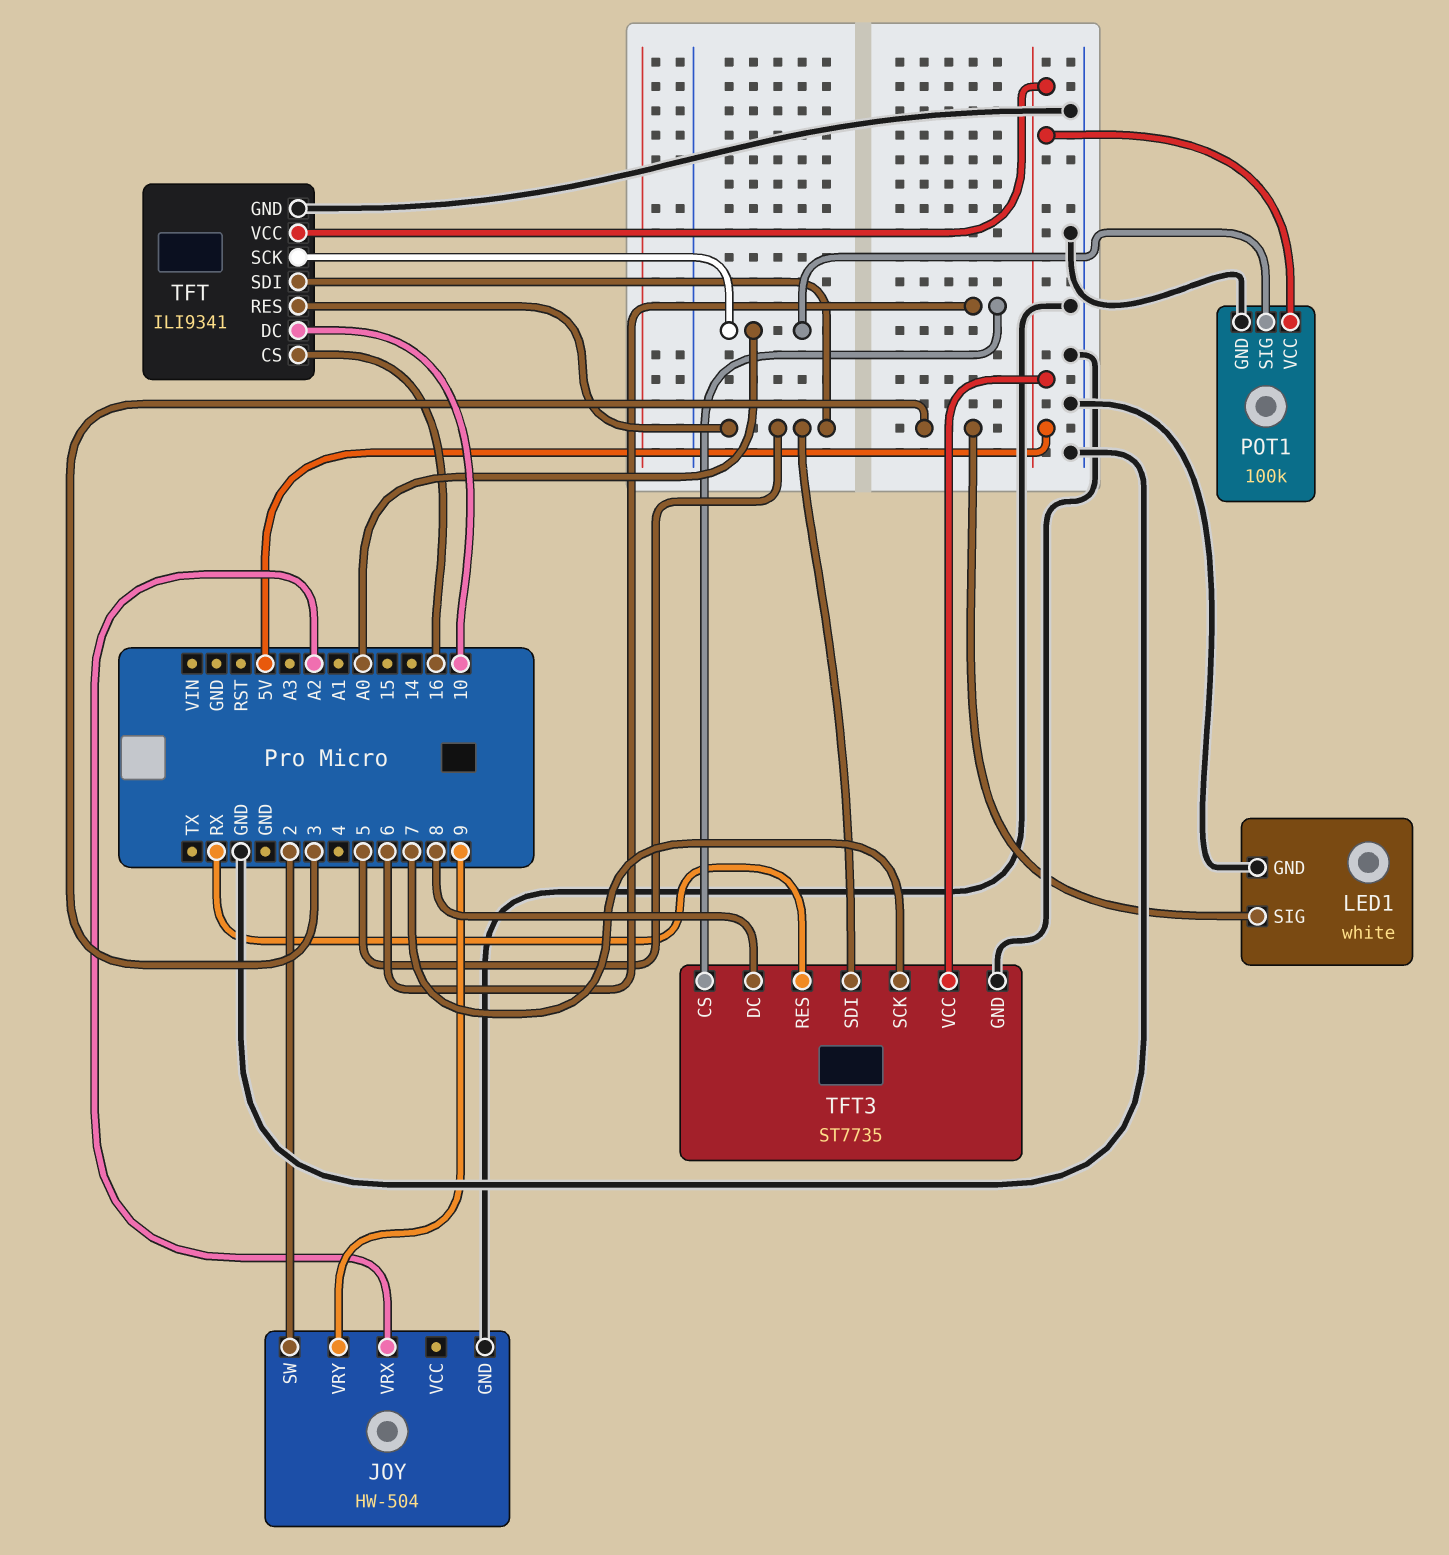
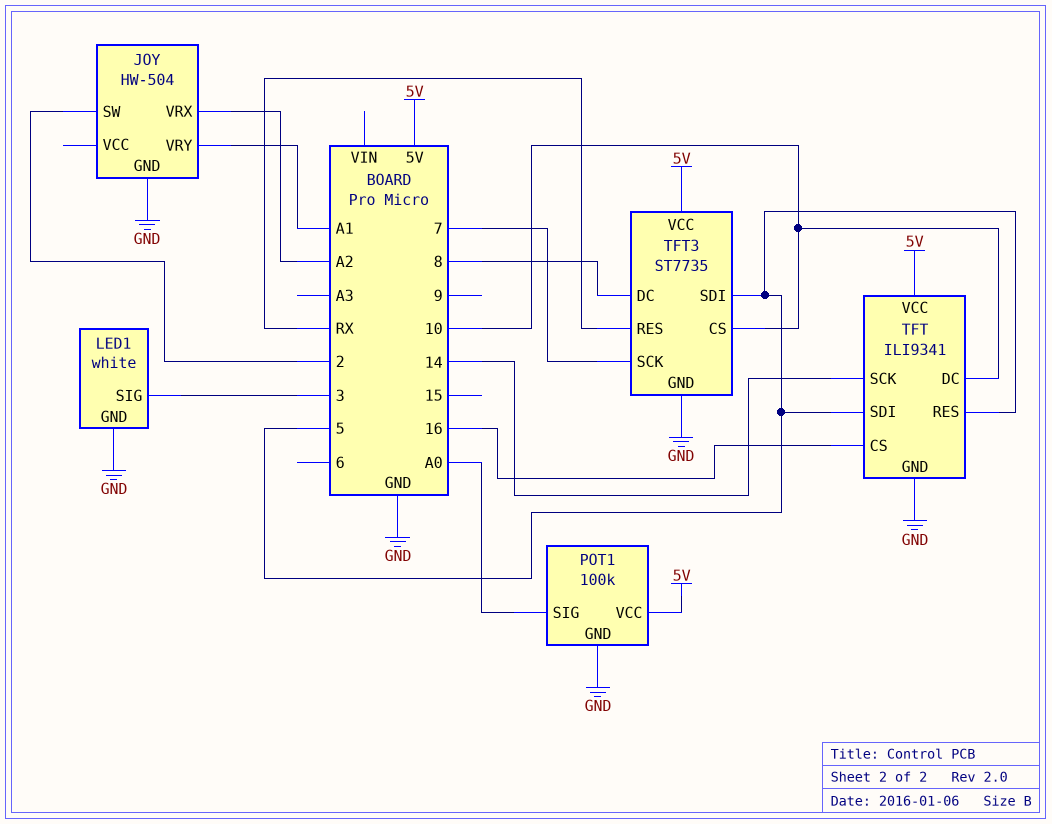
JOY pin VRY: 9 -> A1
TFT pin SCK: A0 -> 14
TFT3 pin CS: 6 -> 10

